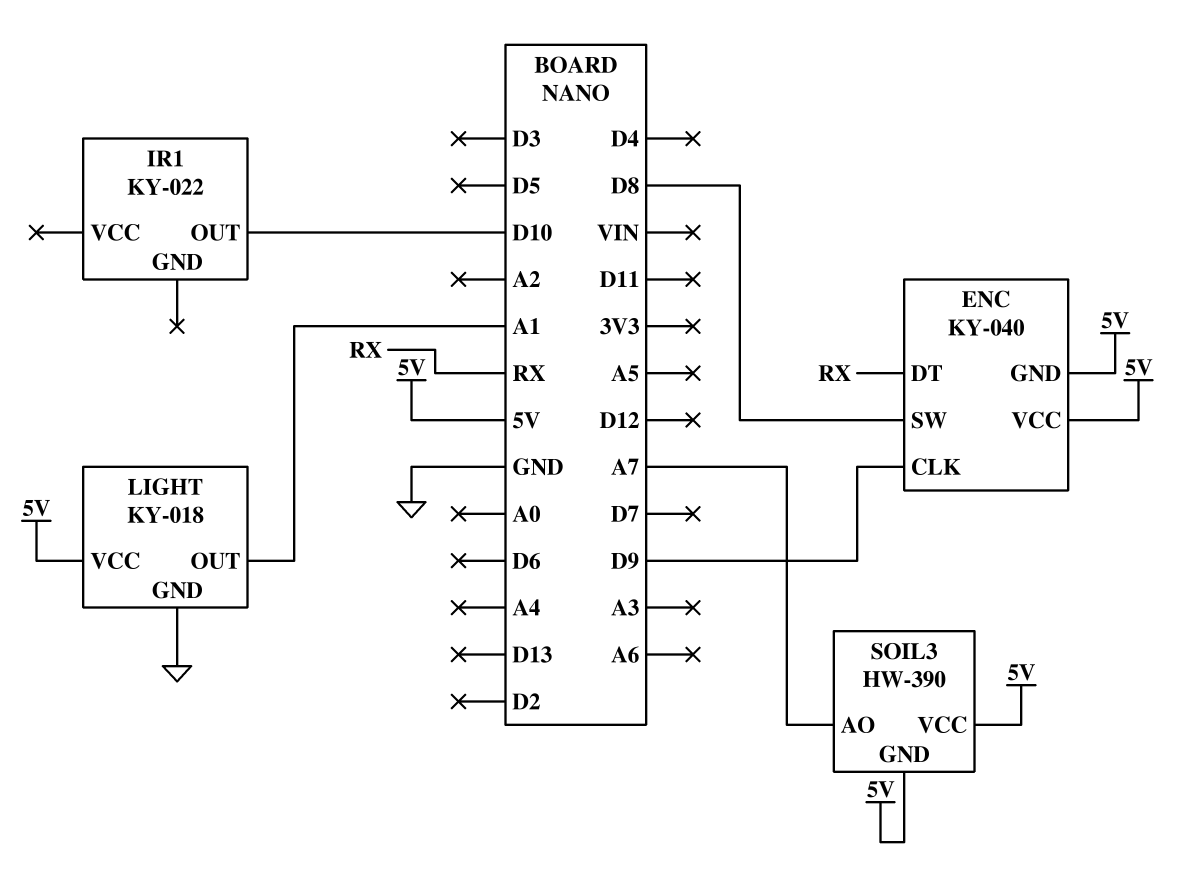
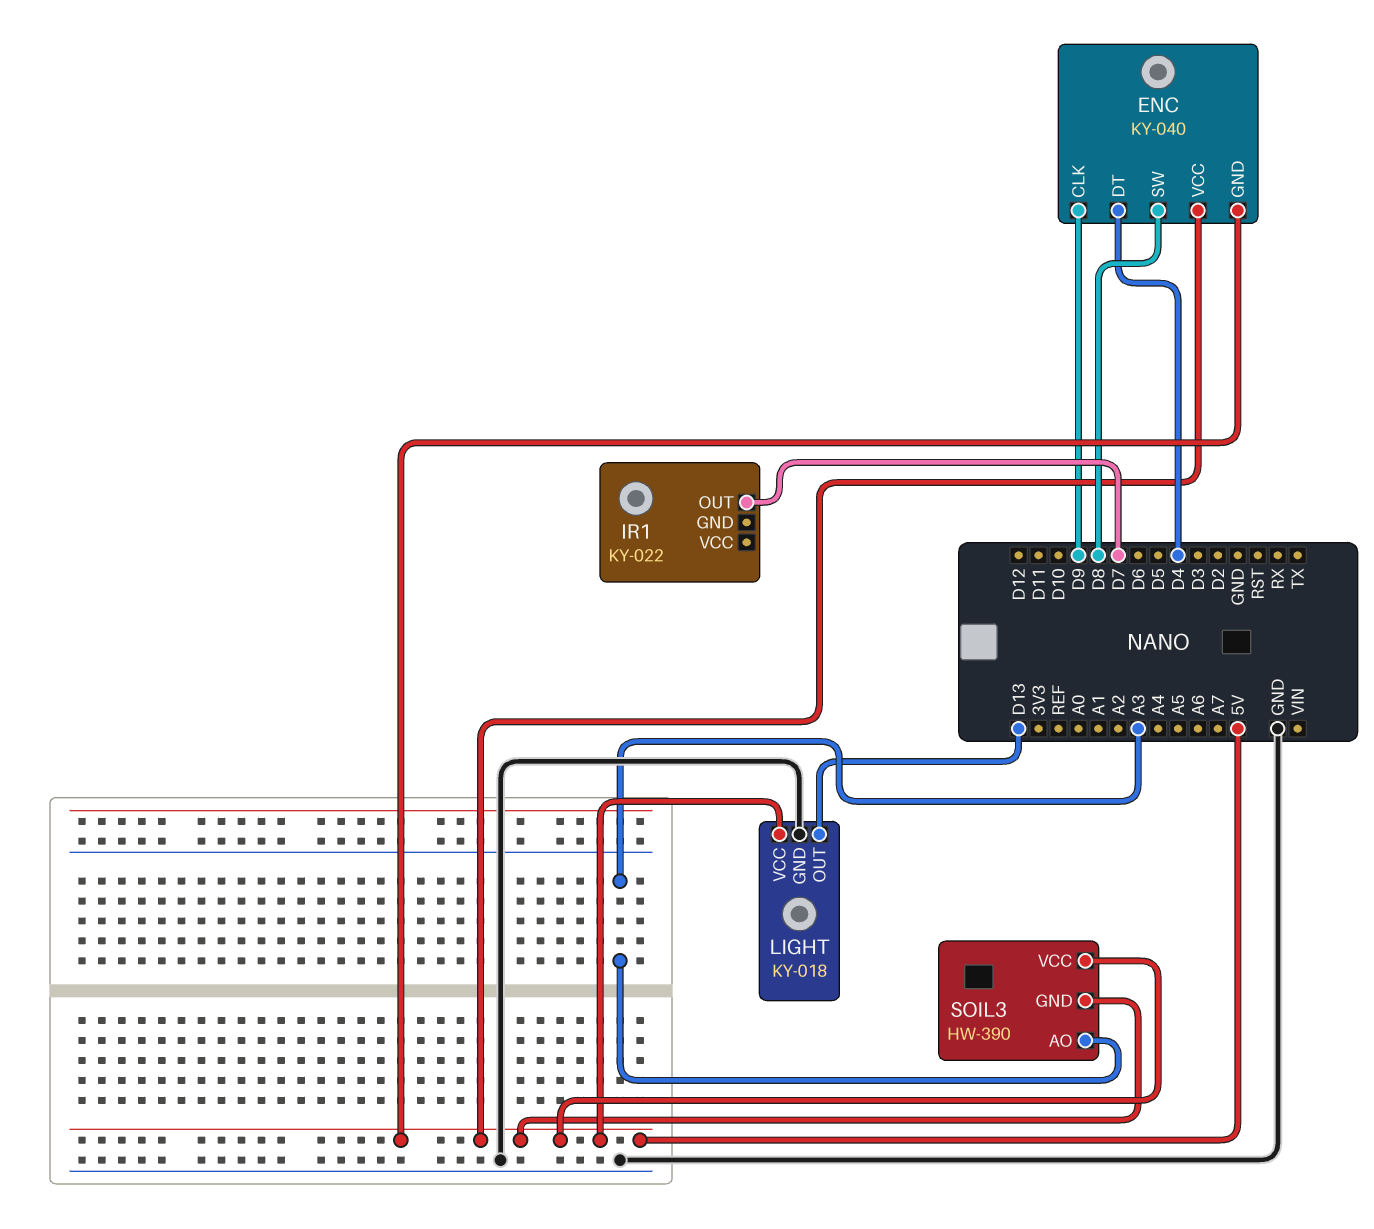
ENC pin DT: RX -> D4
IR1 pin OUT: D10 -> D7
LIGHT pin OUT: A1 -> D13
SOIL3 pin AO: A7 -> A3

